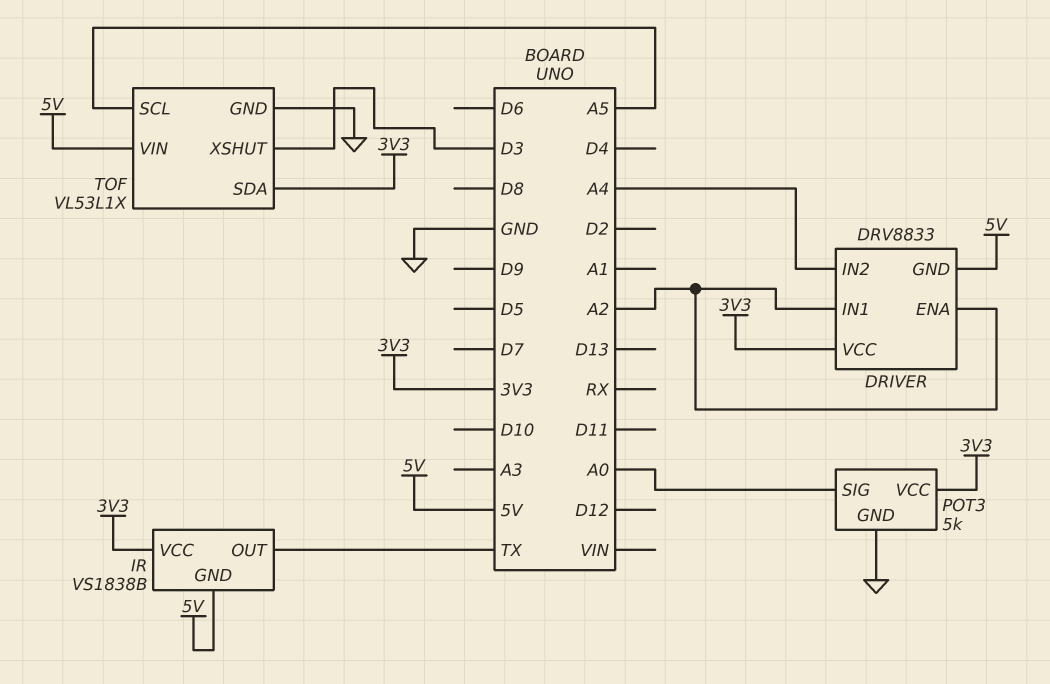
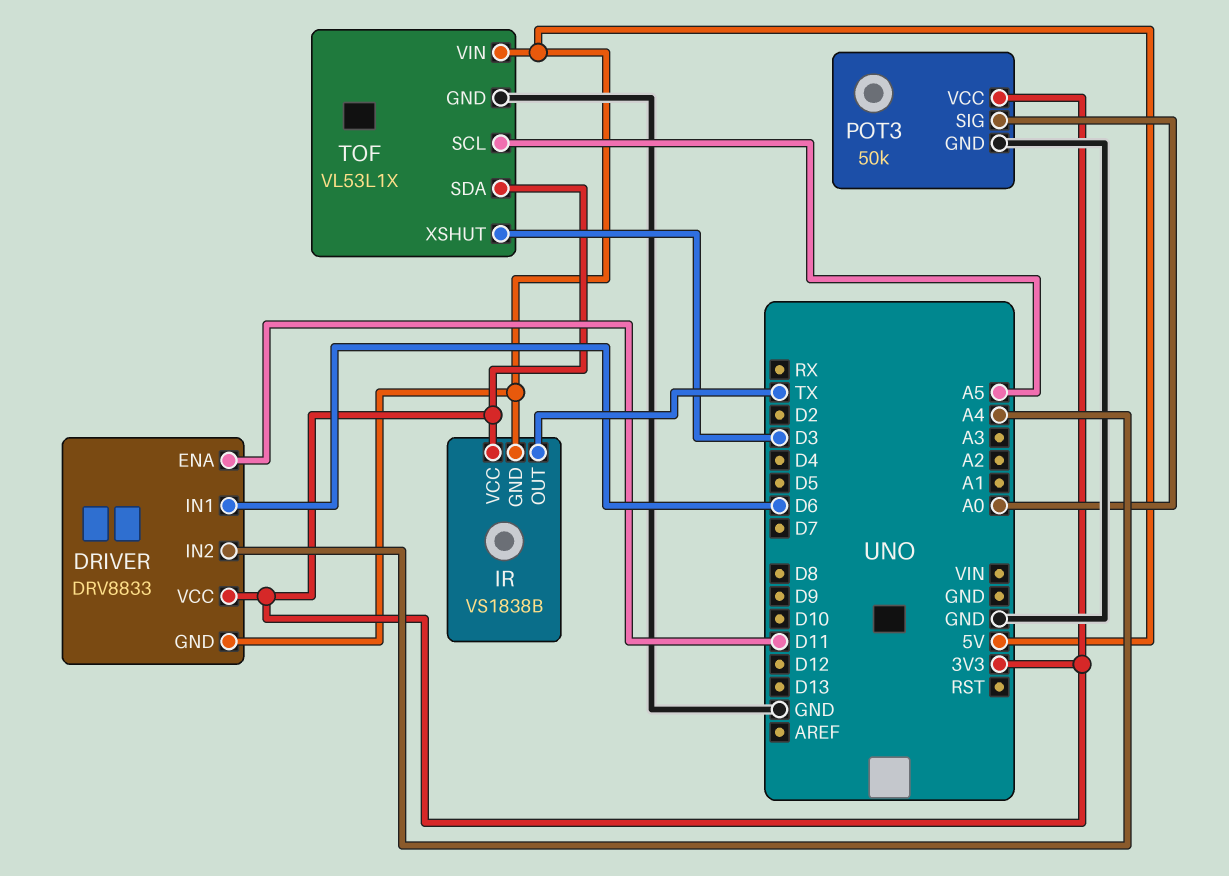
DRIVER pin ENA: A2 -> D11
DRIVER pin IN1: A2 -> D6
POT3: 5k -> 50k

